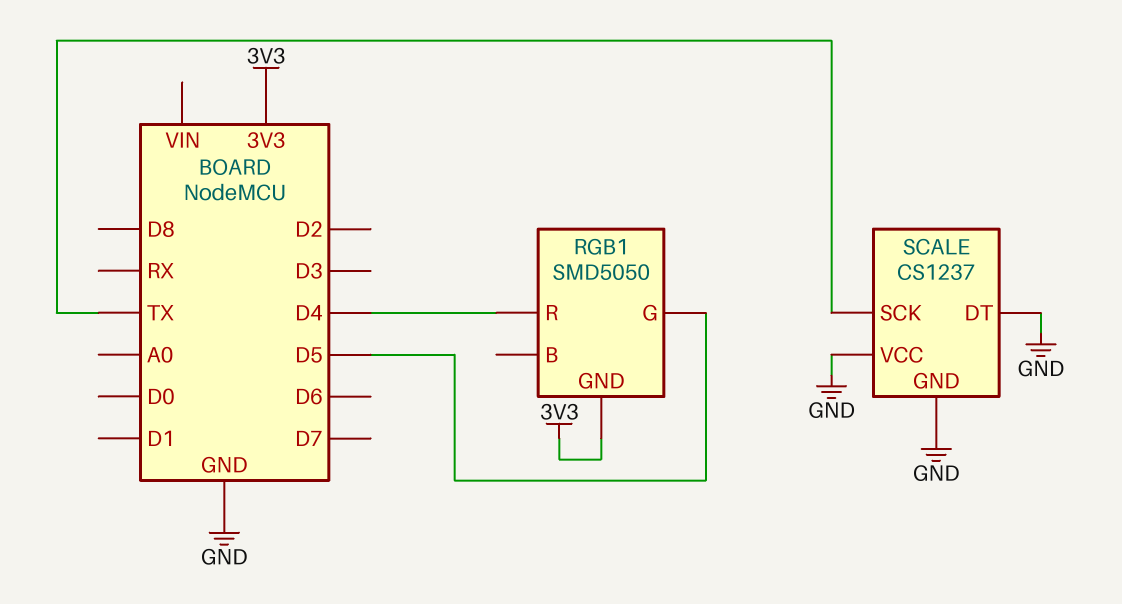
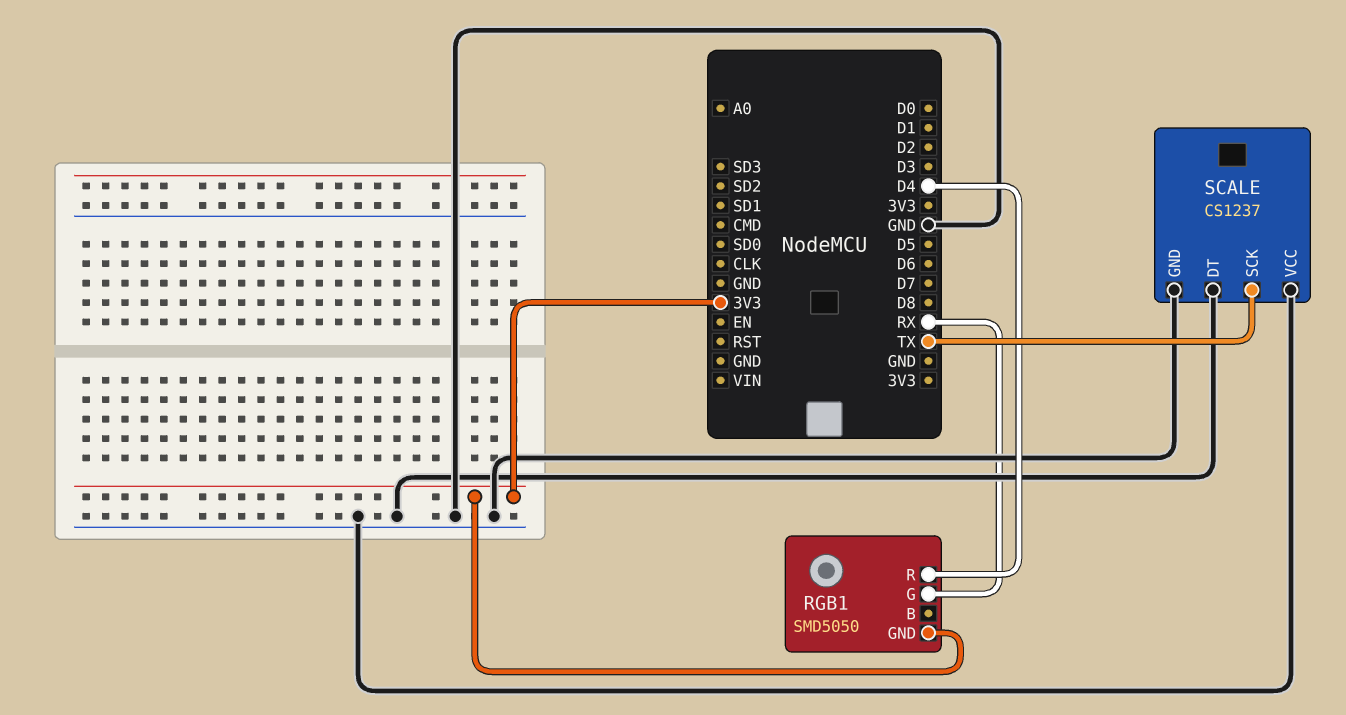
RGB1 pin G: D5 -> RX

